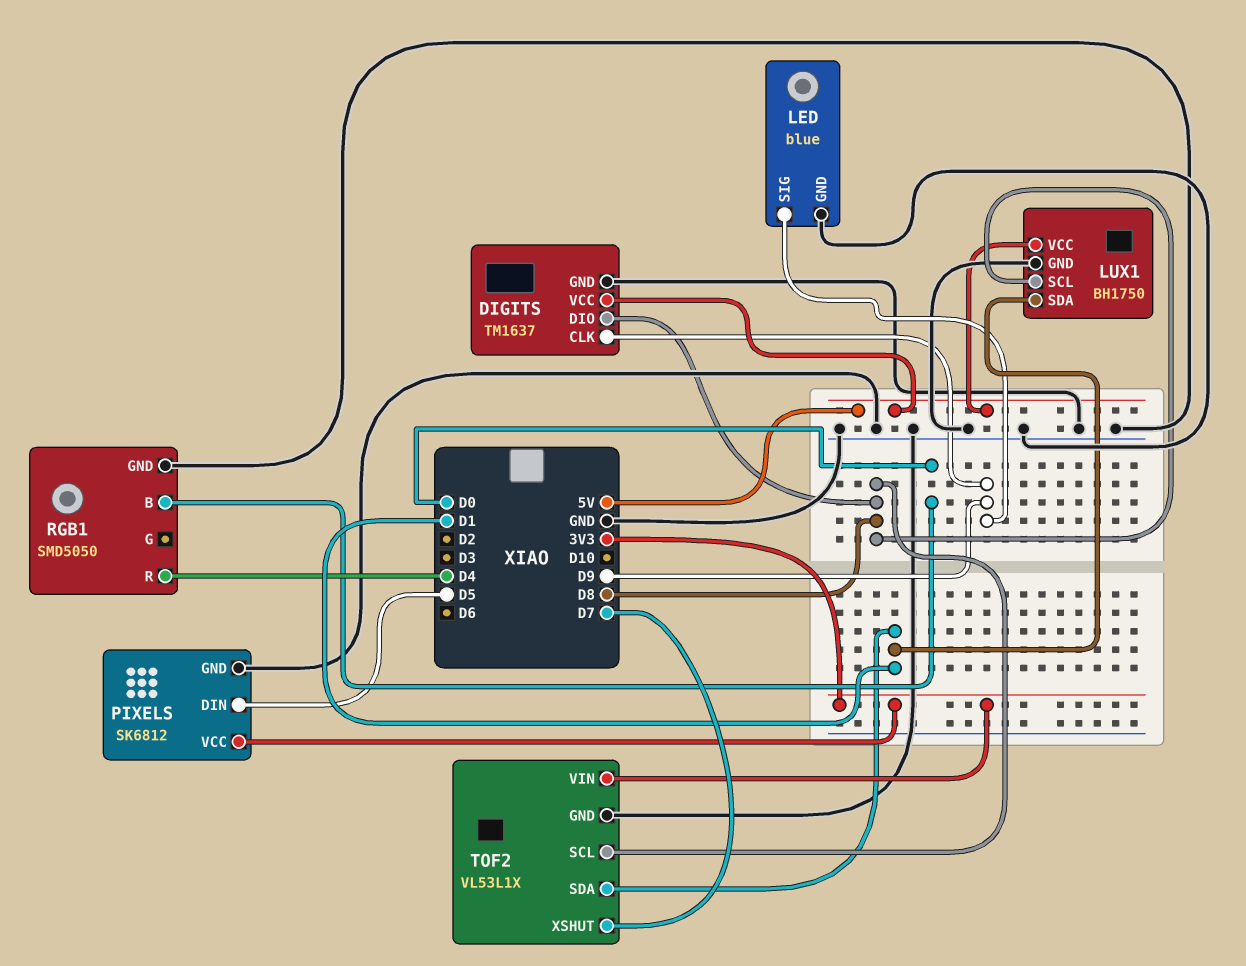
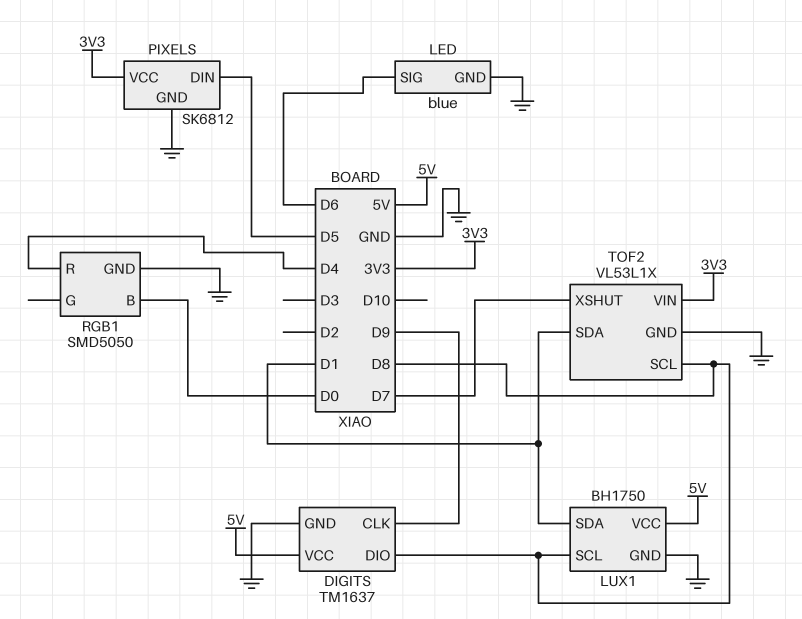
LED pin SIG: D9 -> D6

